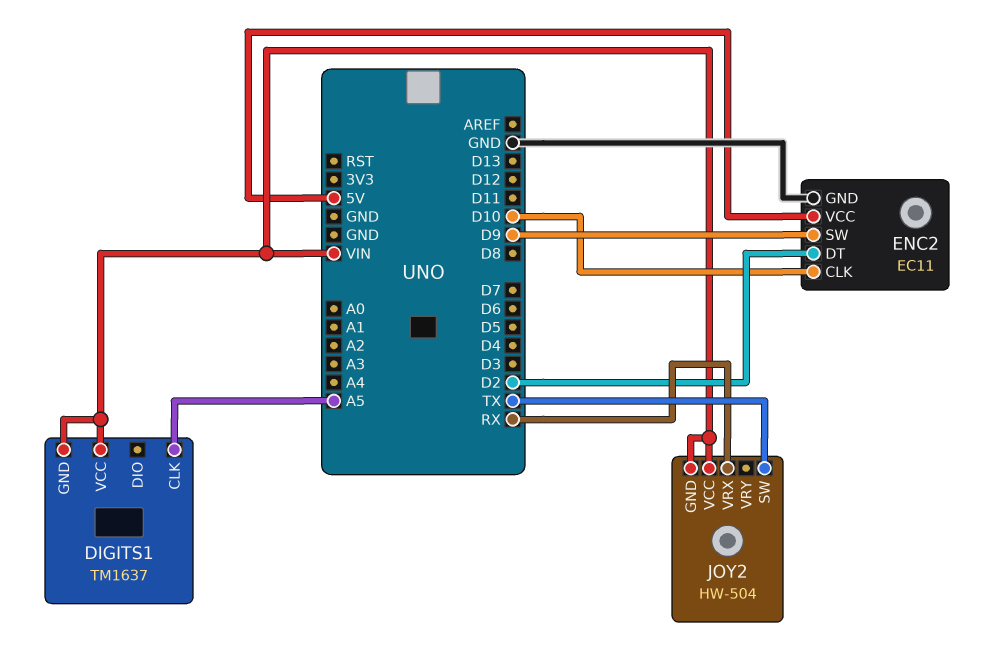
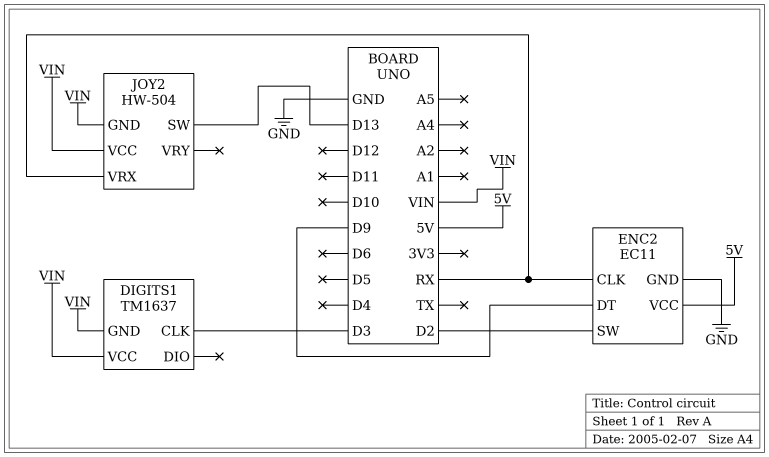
DIGITS1 pin CLK: A5 -> D3
ENC2 pin CLK: D10 -> RX
ENC2 pin DT: D2 -> D9
ENC2 pin SW: D9 -> D2
JOY2 pin SW: TX -> D13

